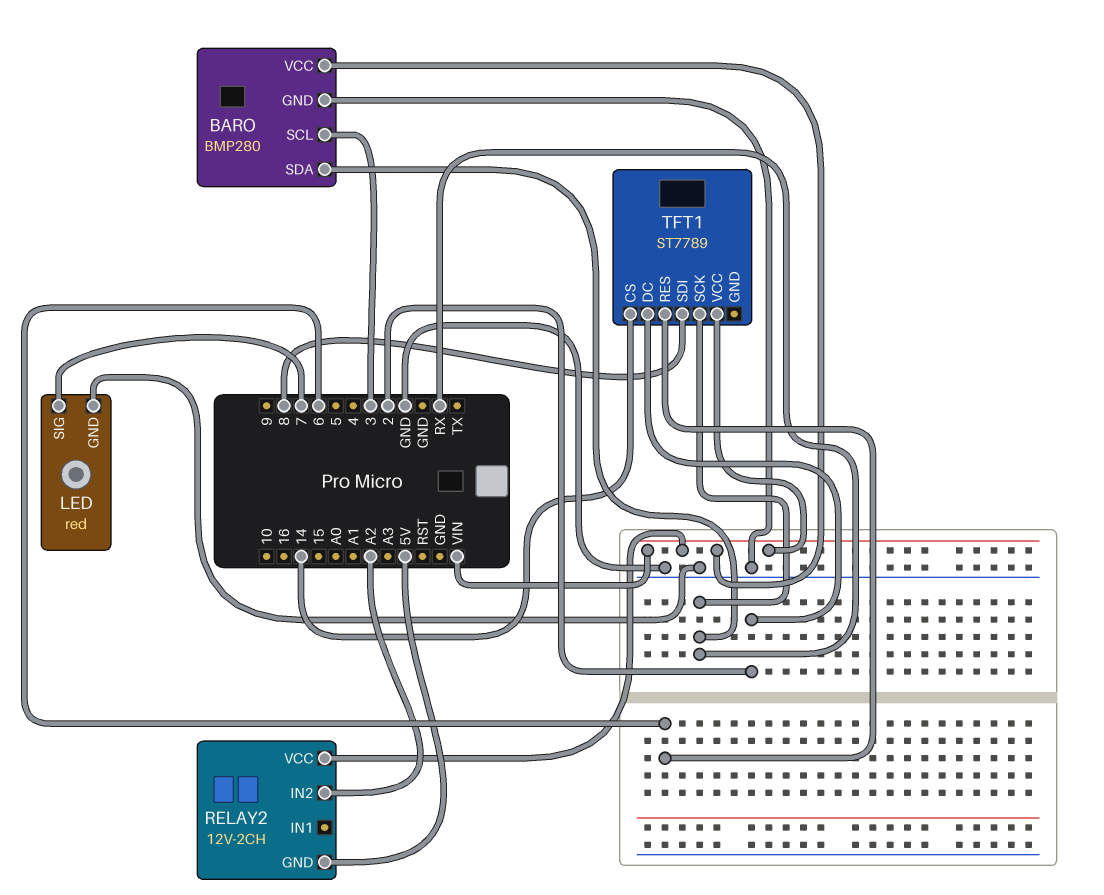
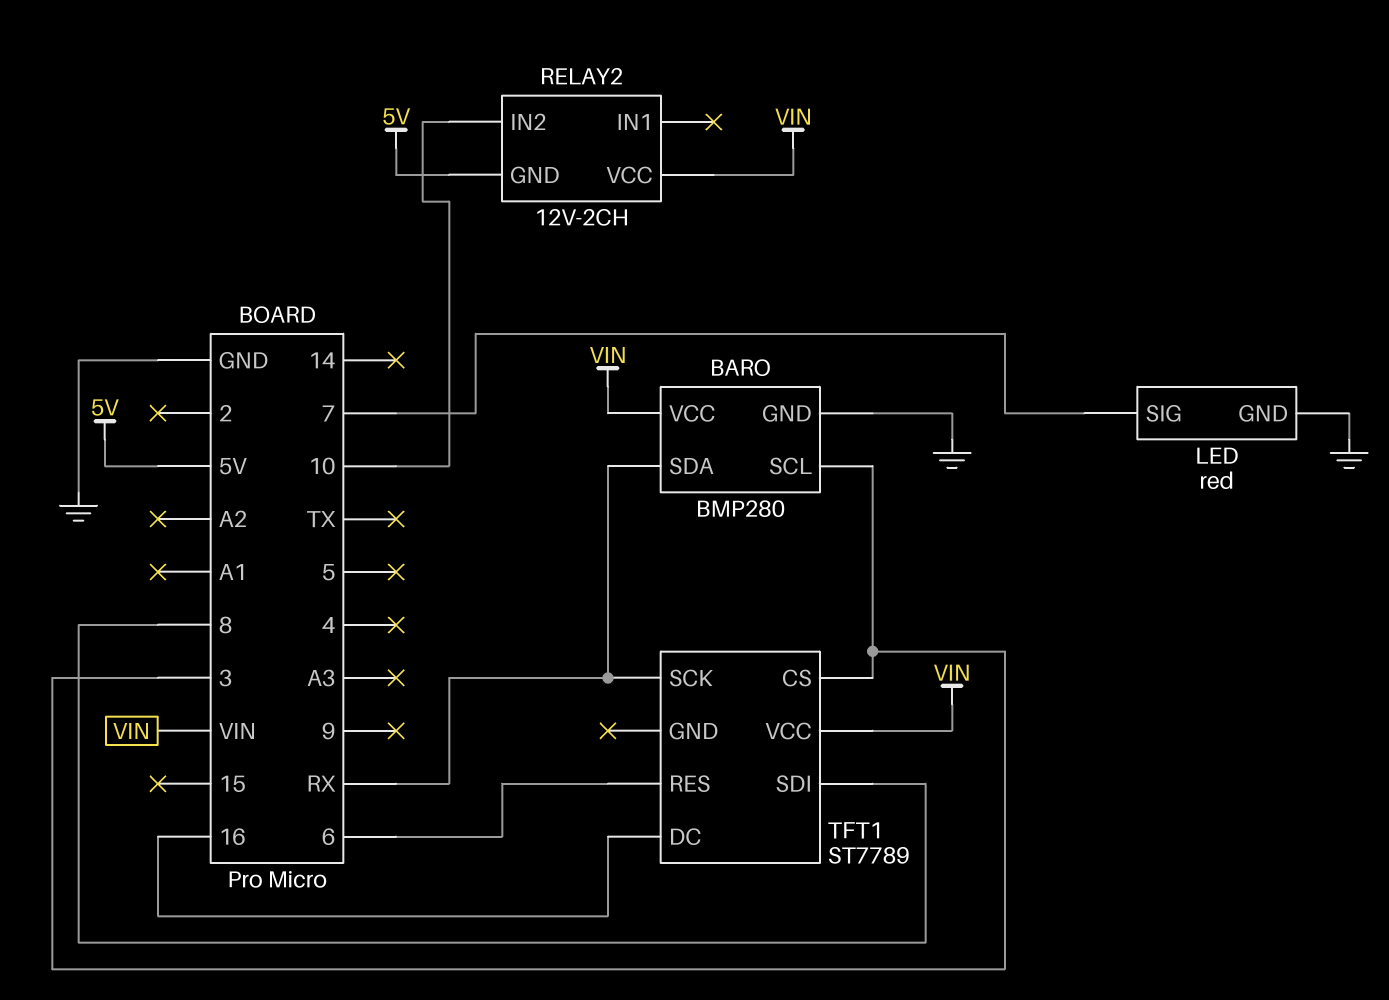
RELAY2 pin IN2: A2 -> 10
TFT1 pin CS: 14 -> 3
TFT1 pin DC: 2 -> 16

